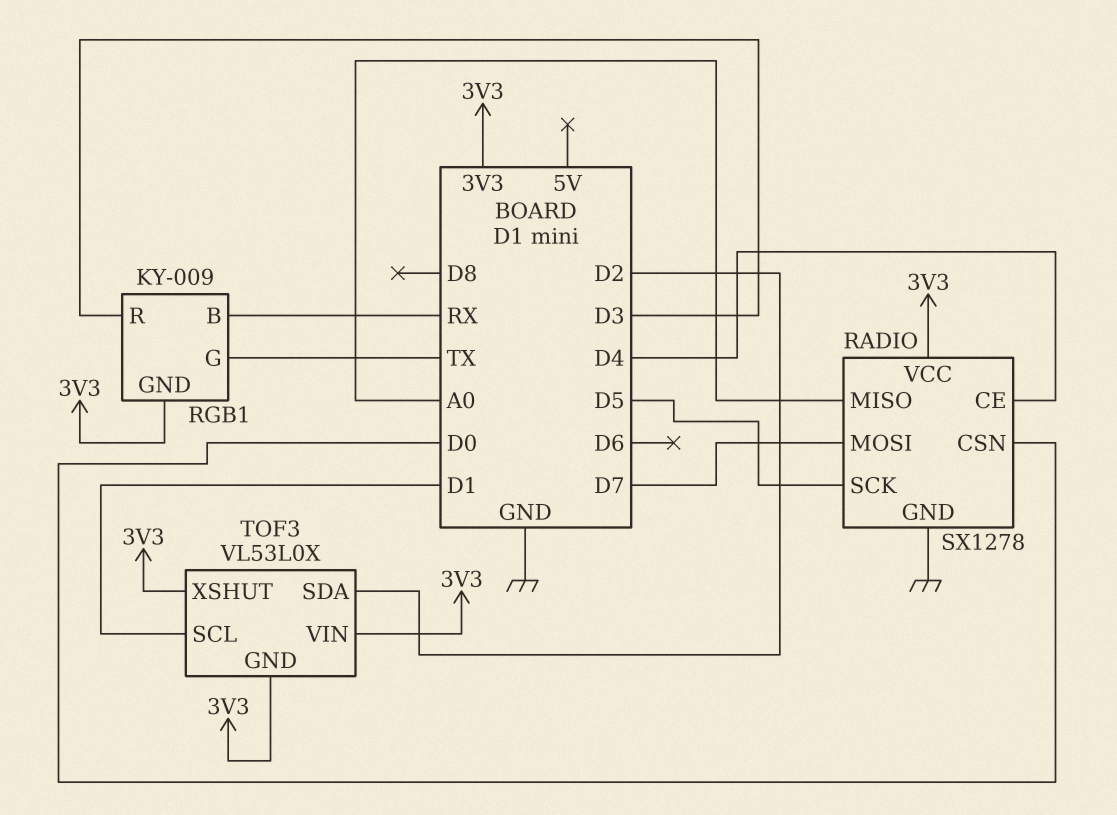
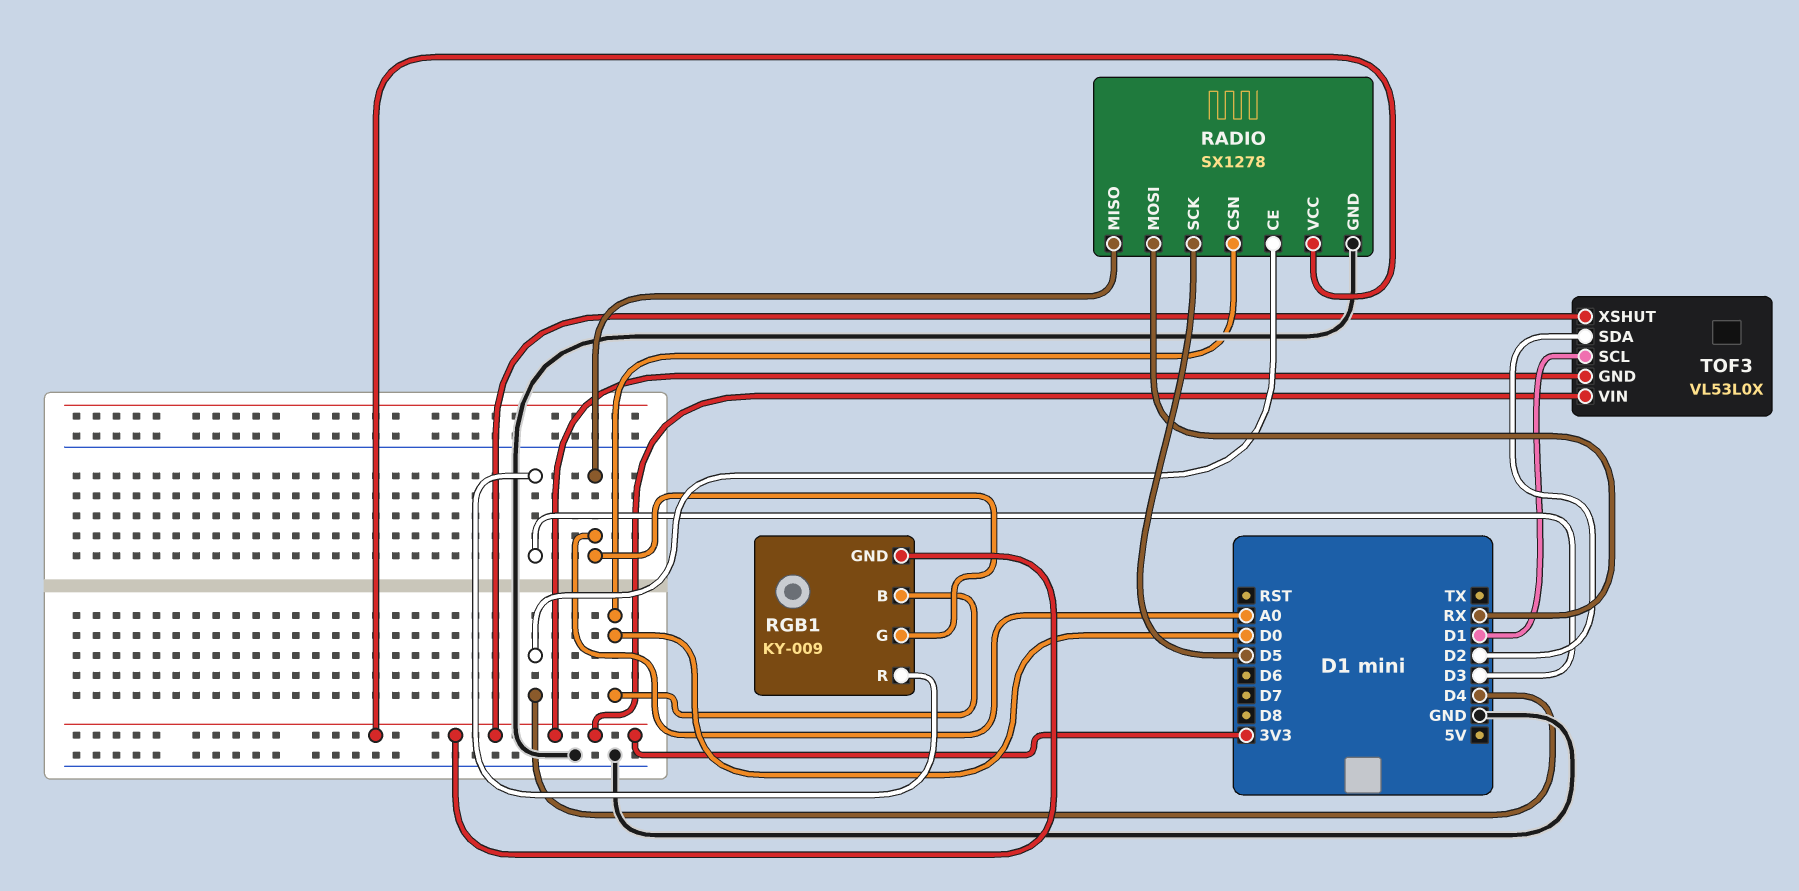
RADIO pin MOSI: D7 -> RX
RGB1 pin B: RX -> D0
RGB1 pin G: TX -> A0

